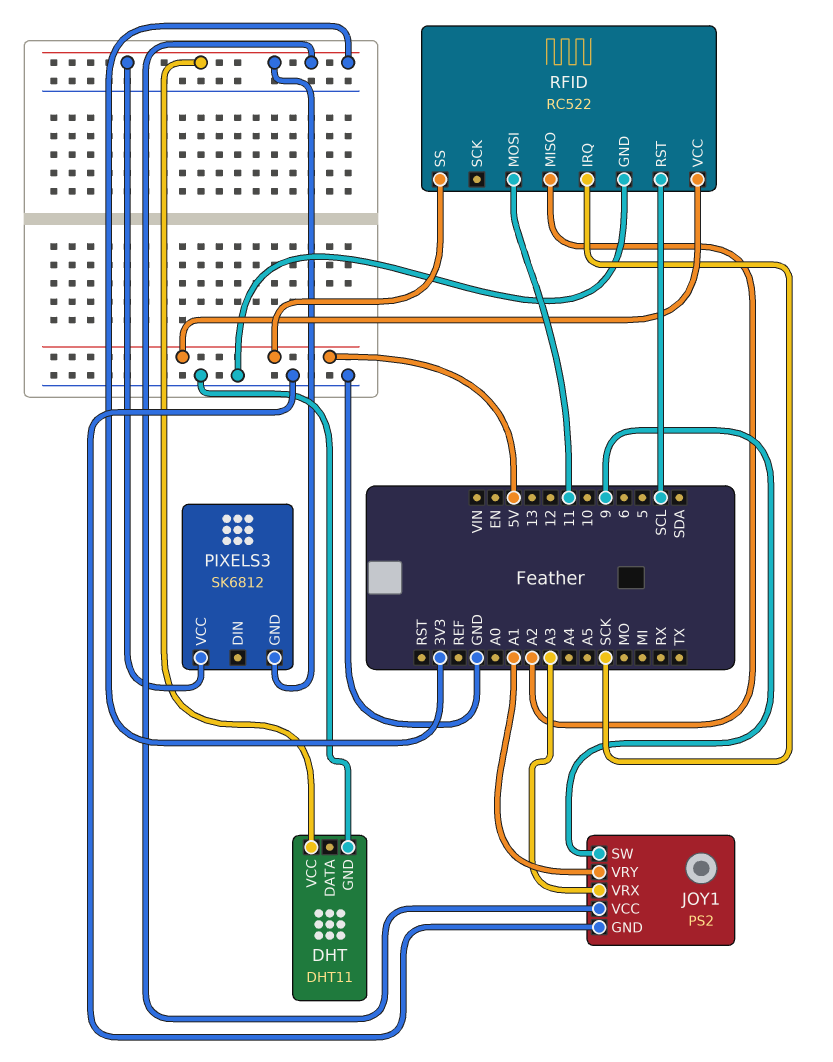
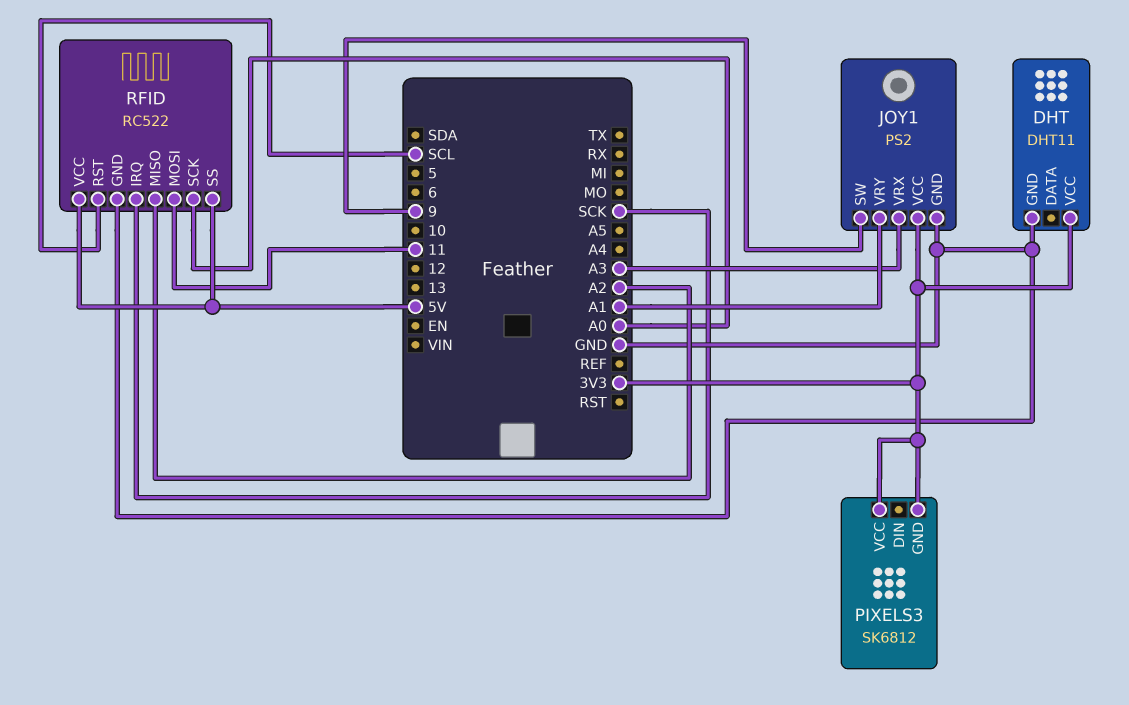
RFID pin SCK: none -> A0

